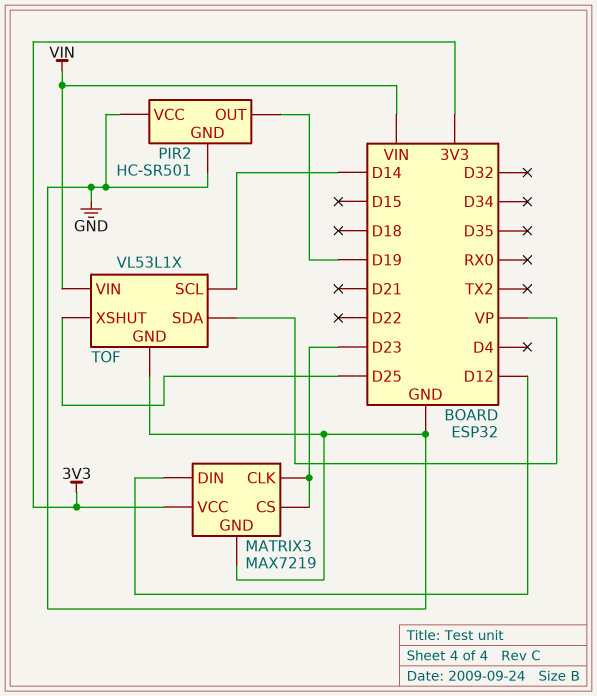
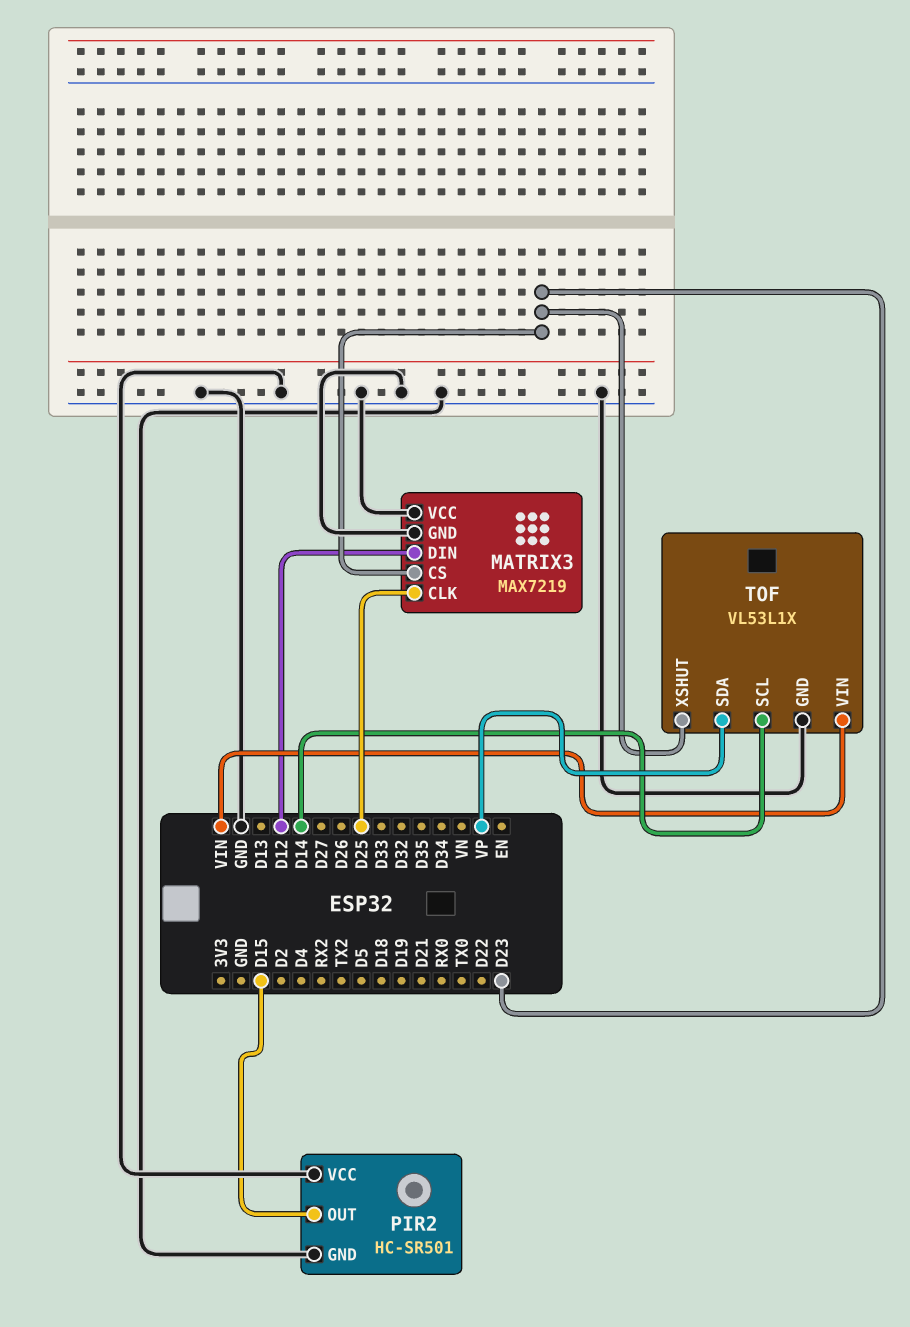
MATRIX3 pin CLK: D23 -> D25
MATRIX3 pin VCC: 3V3 -> GND
PIR2 pin OUT: D19 -> D15
TOF pin XSHUT: D25 -> D23

